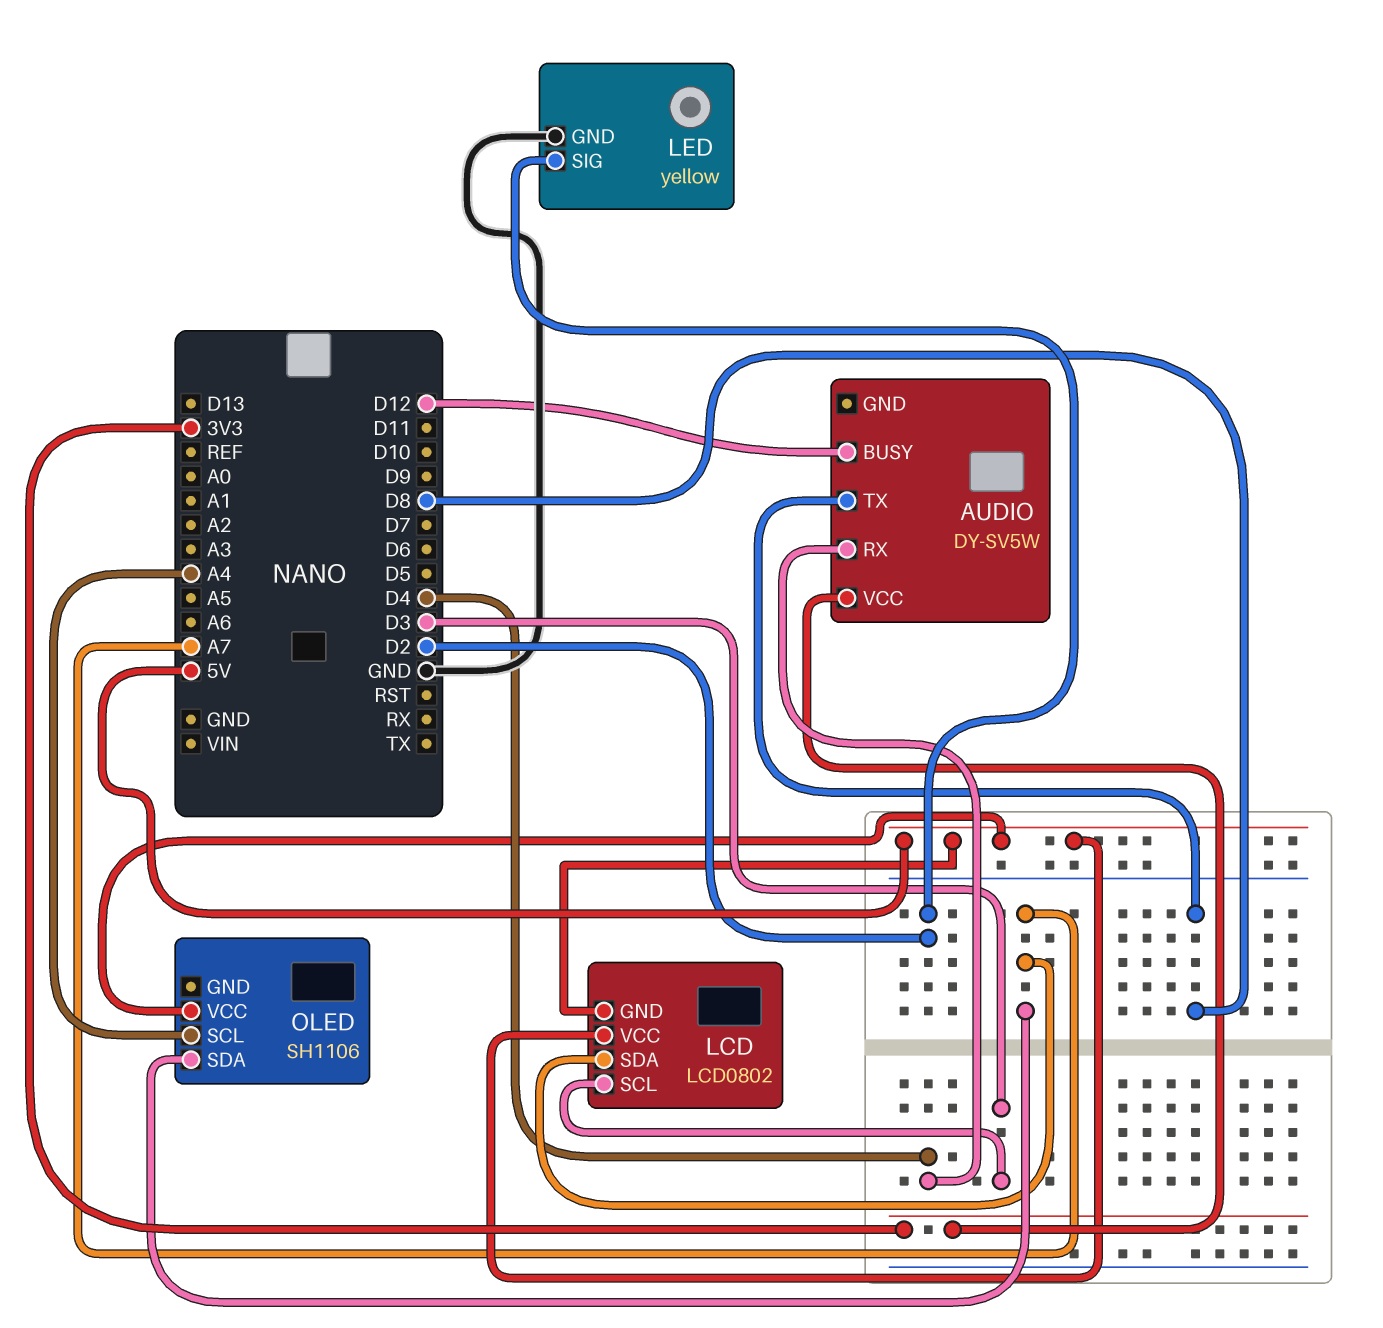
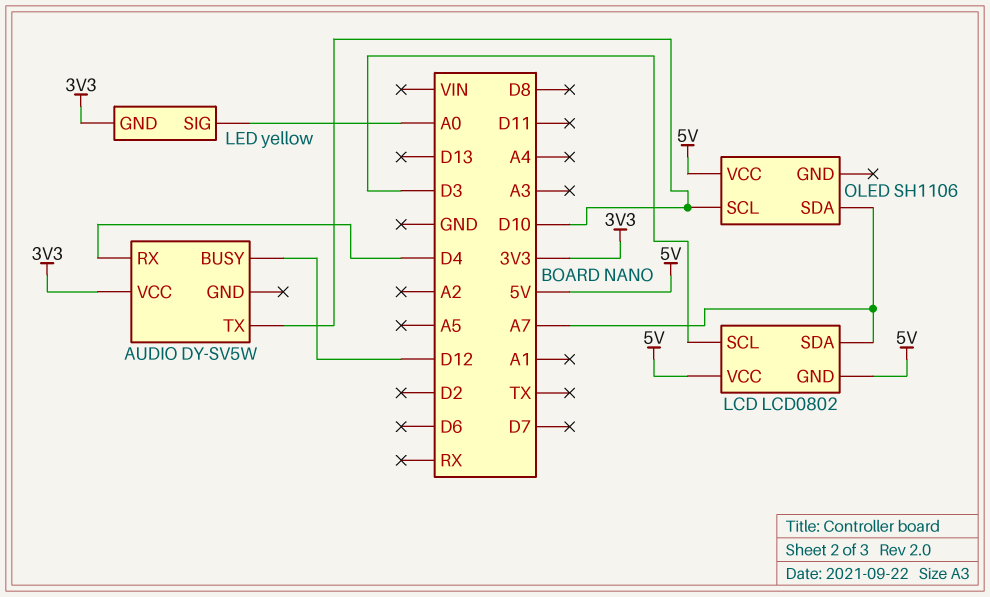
AUDIO pin TX: D8 -> D10
LED pin GND: GND -> 3V3
LED pin SIG: D2 -> A0
OLED pin SCL: A4 -> D10

